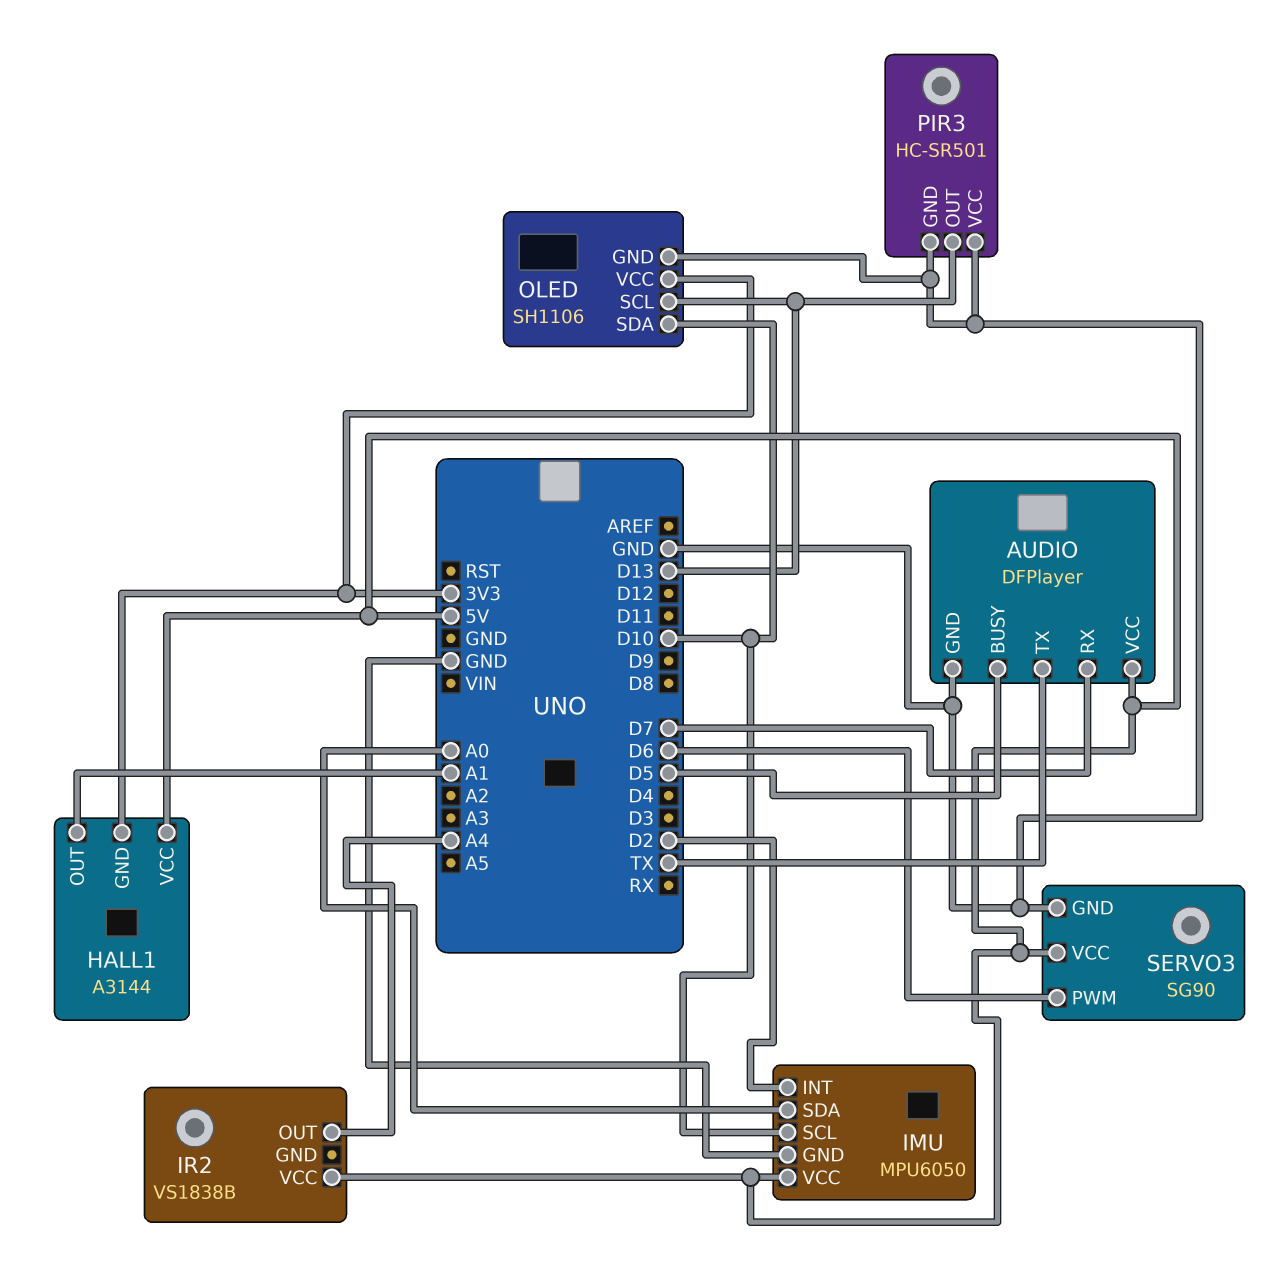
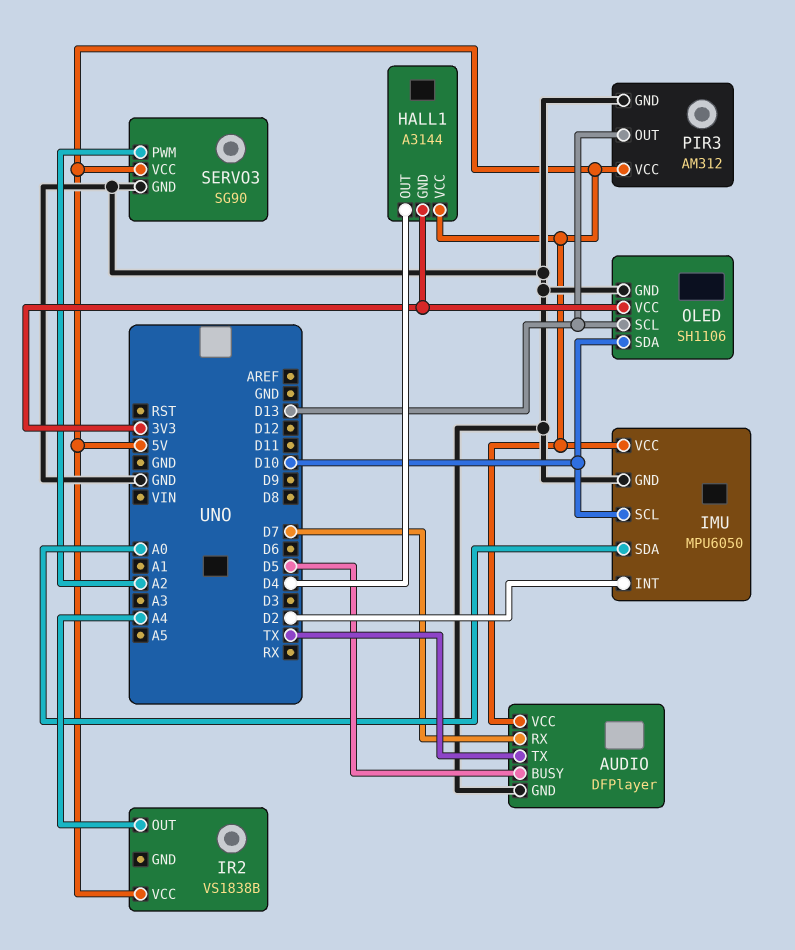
HALL1 pin OUT: A1 -> D4
PIR3: HC-SR501 -> AM312
PIR3 pin VCC: GND -> 5V
SERVO3 pin PWM: D6 -> A2

